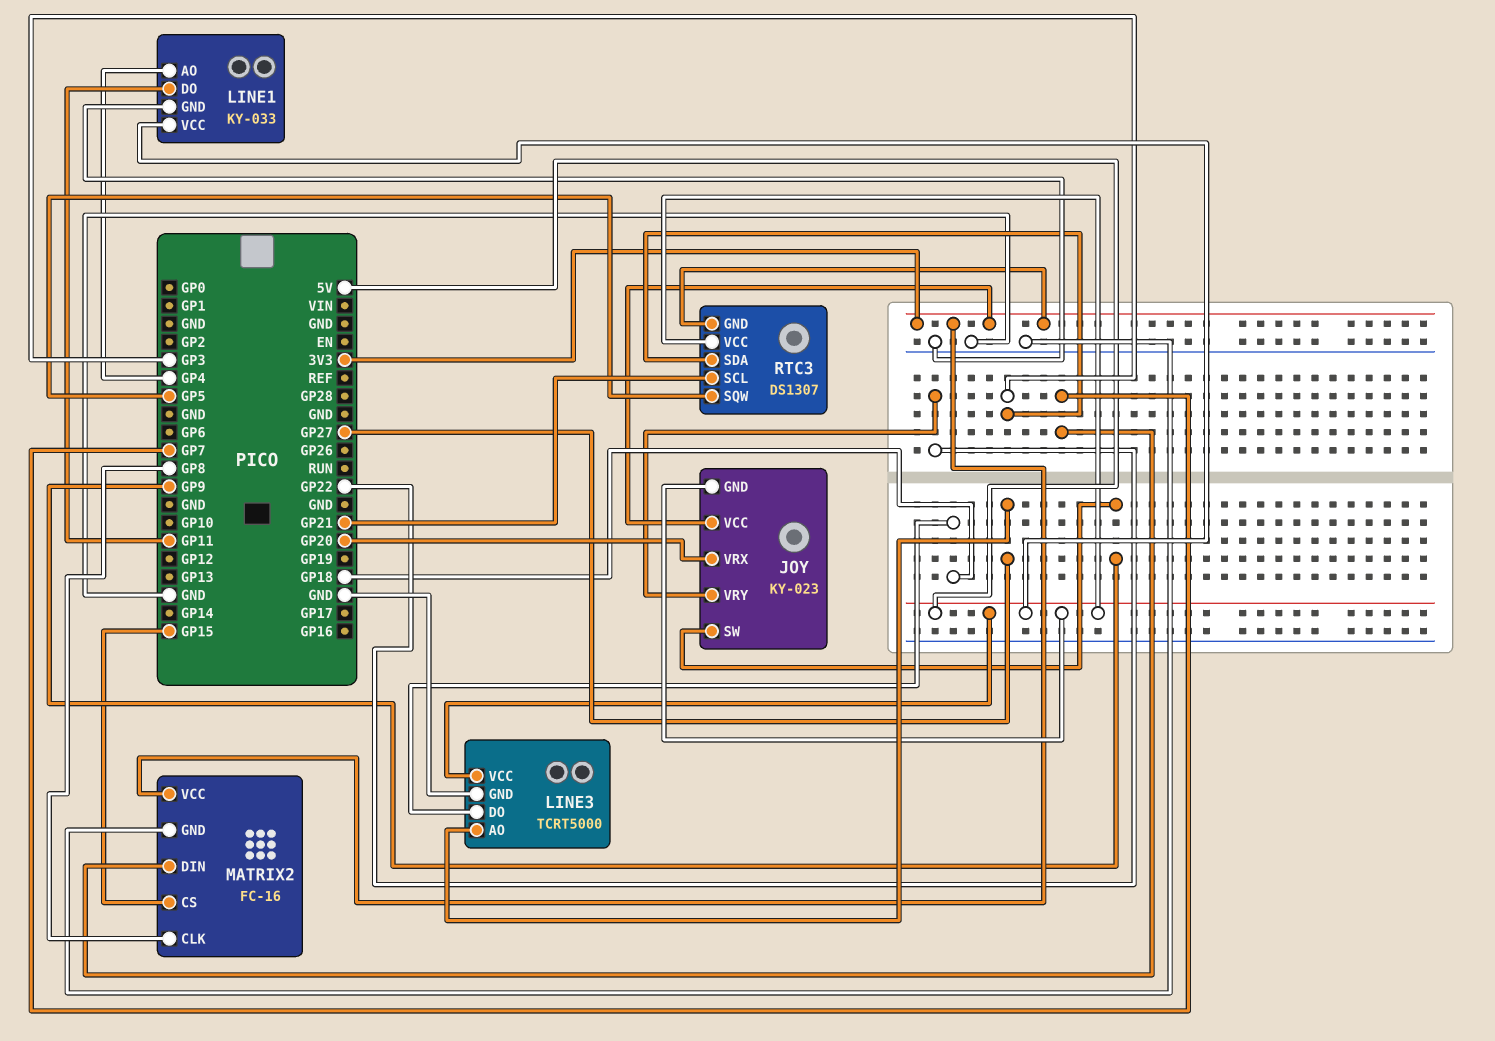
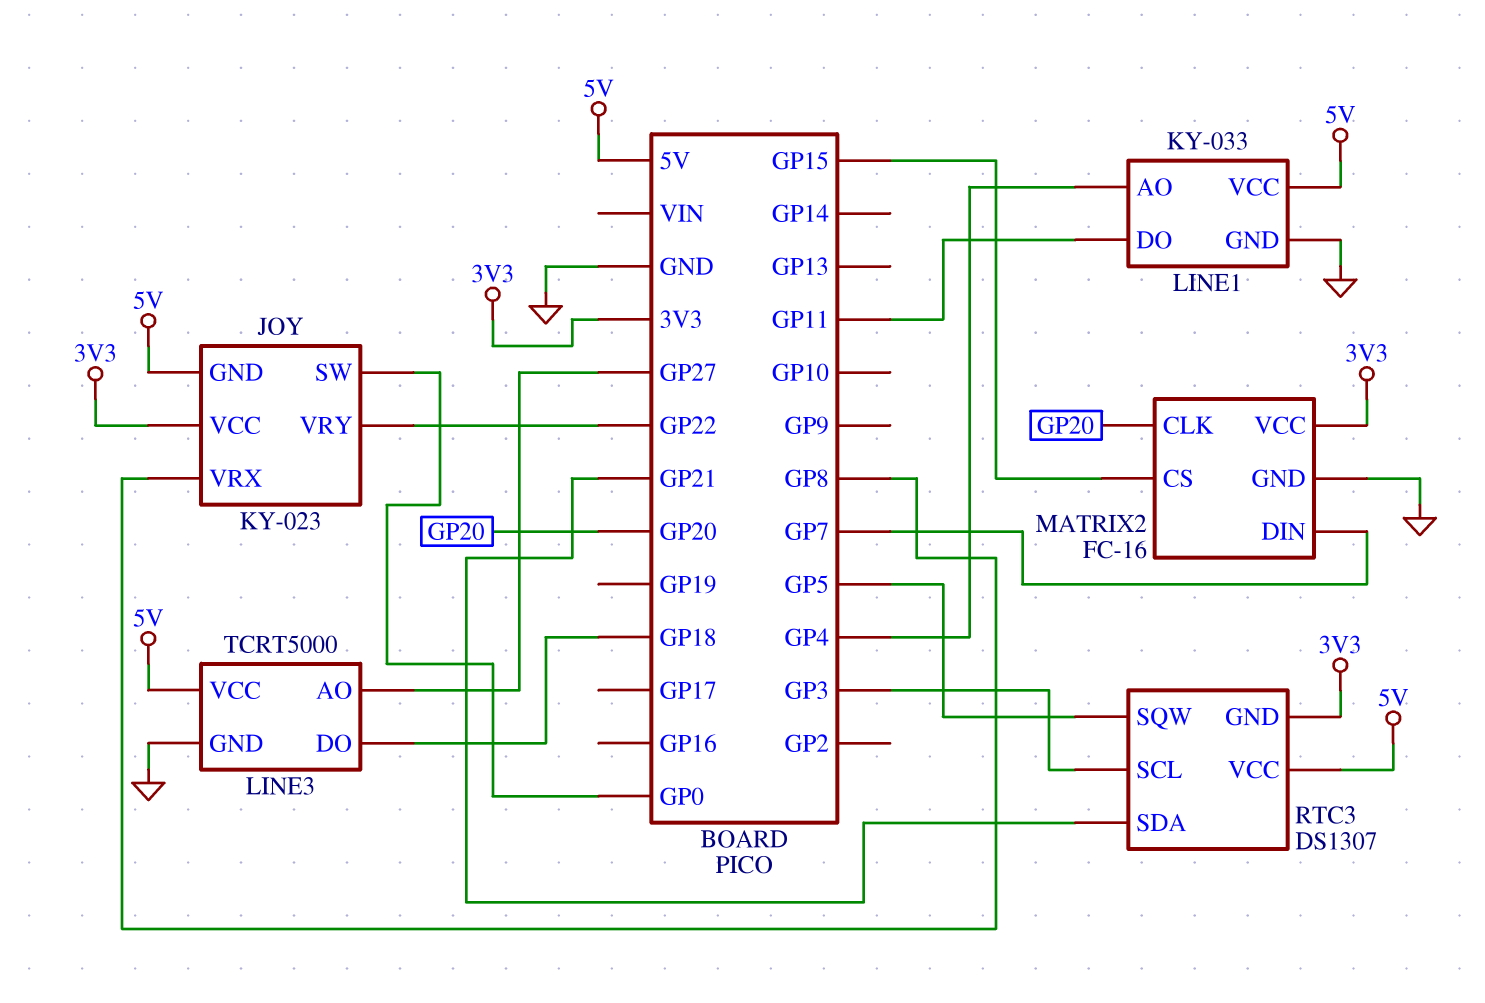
JOY pin SW: GP9 -> GP0
JOY pin VRX: GP20 -> GP8
MATRIX2 pin CLK: GP8 -> GP20
RTC3 pin SCL: GP21 -> GP3
RTC3 pin SDA: GP3 -> GP21

